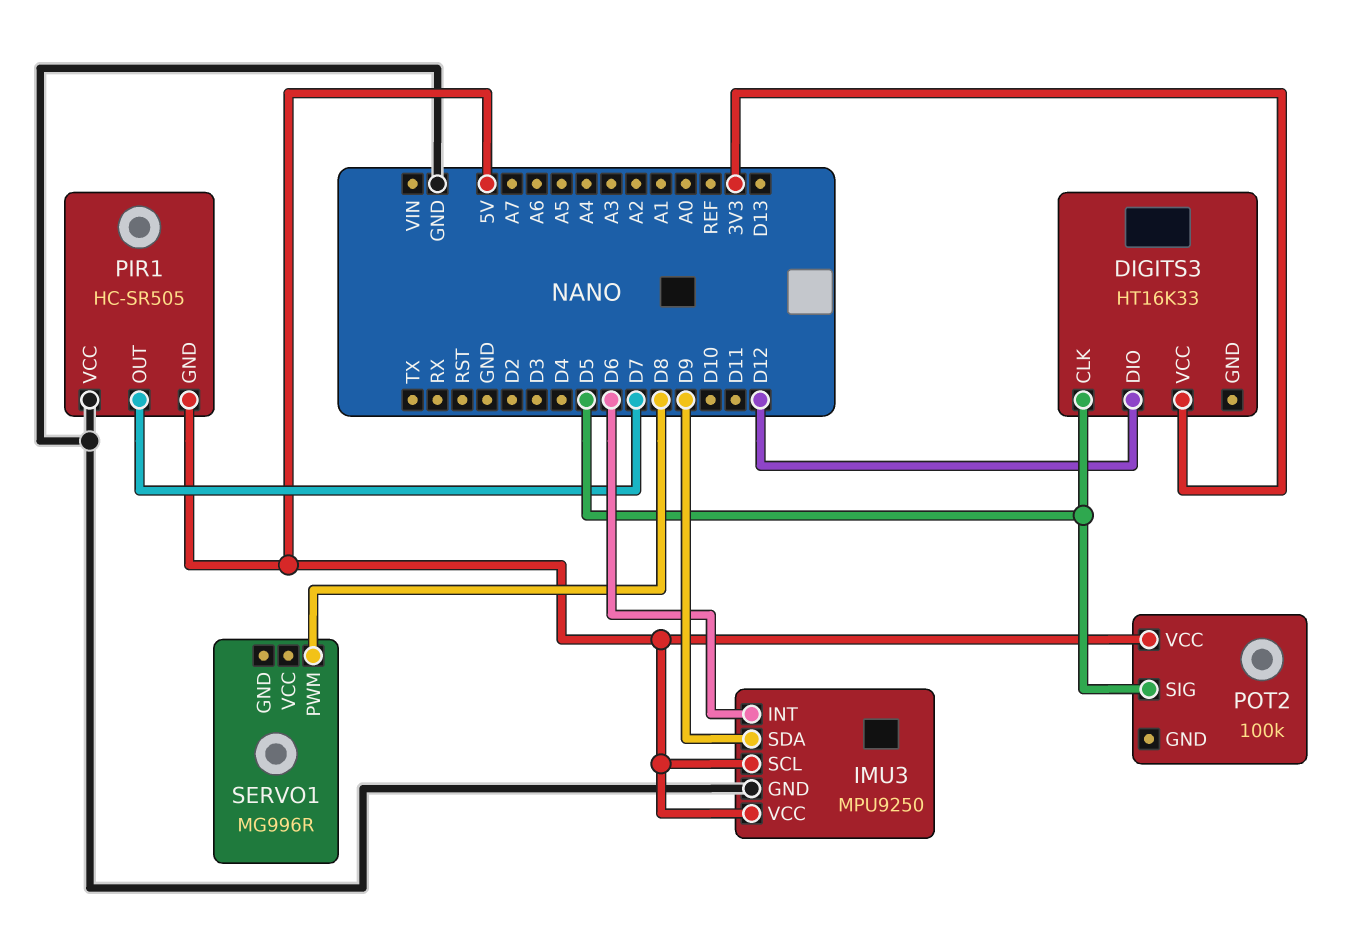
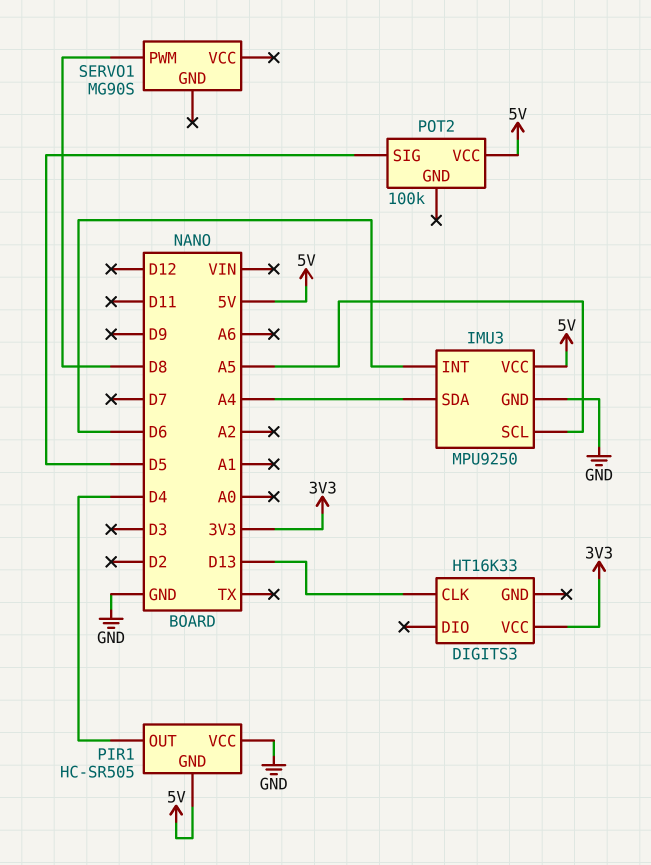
DIGITS3 pin CLK: D5 -> D13
DIGITS3 pin DIO: D12 -> none
IMU3 pin SCL: 5V -> A5
IMU3 pin SDA: D9 -> A4
PIR1 pin OUT: D7 -> D4
SERVO1: MG996R -> MG90S

